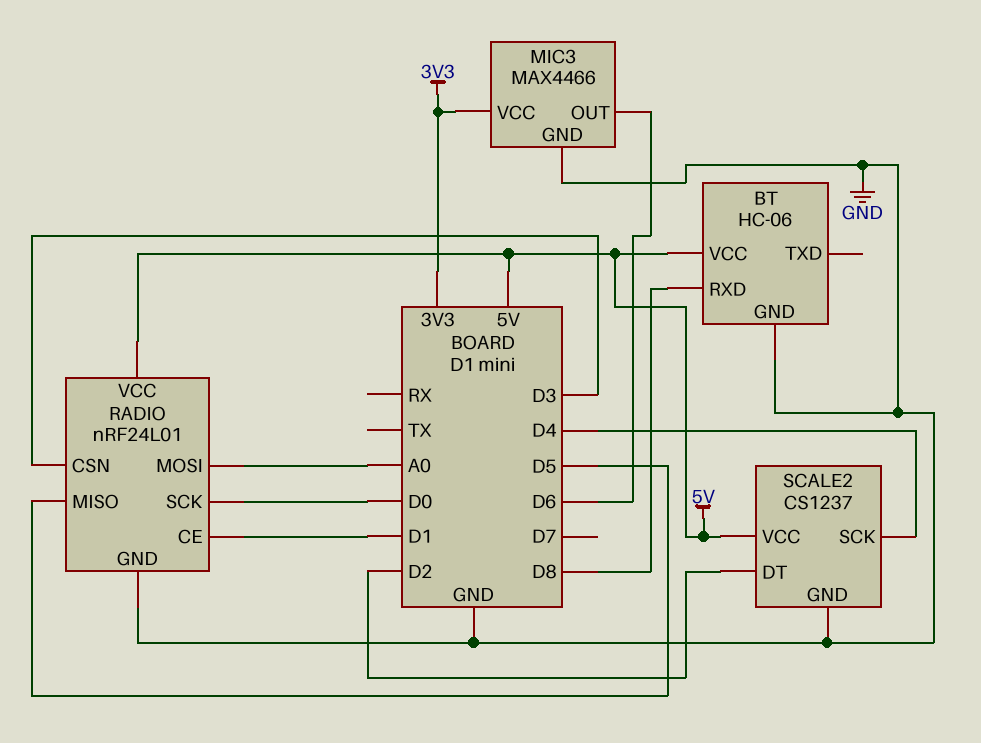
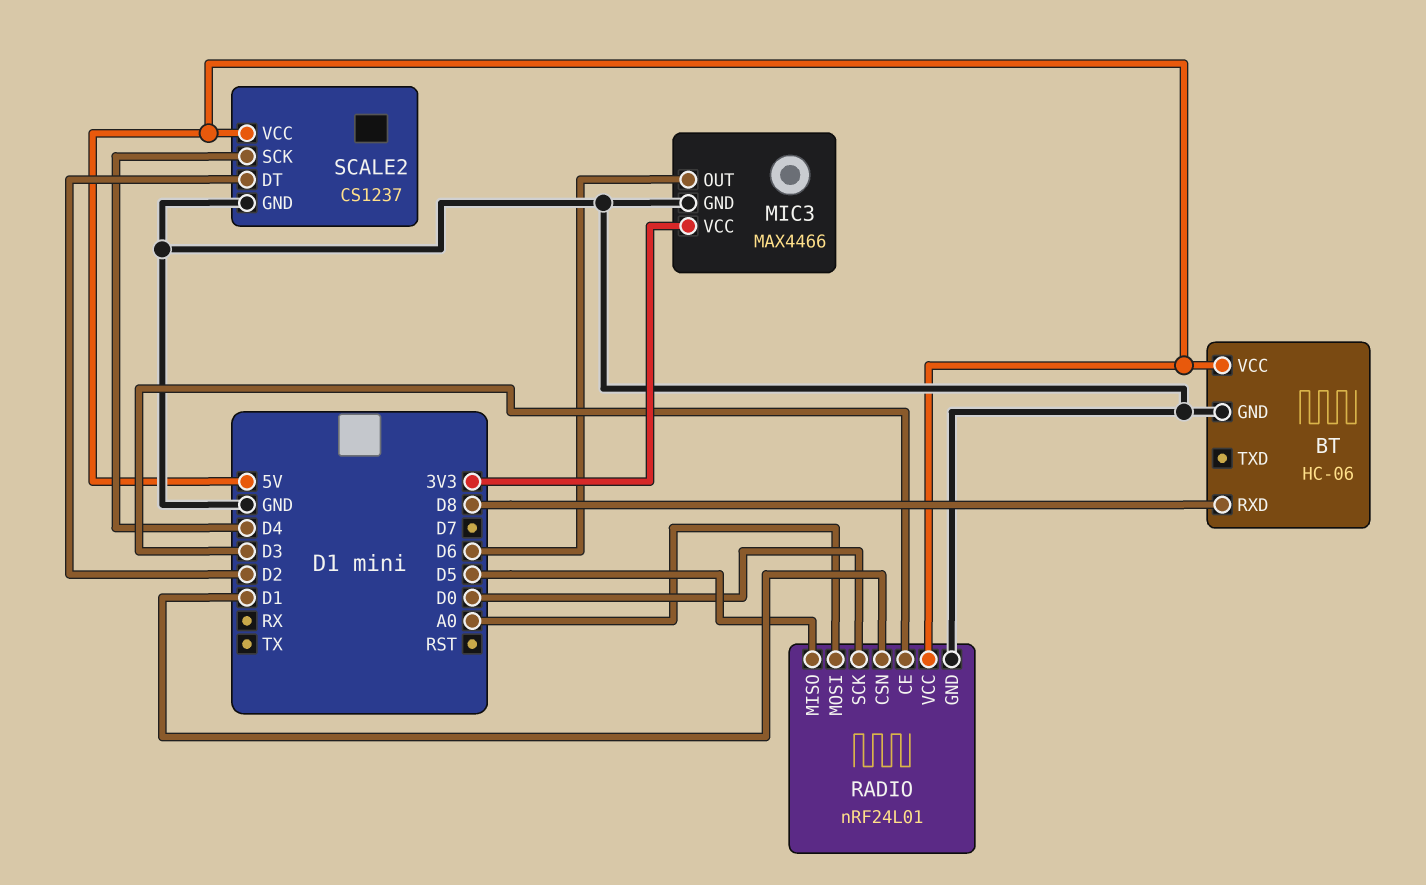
RADIO pin CE: D1 -> D3
RADIO pin CSN: D3 -> D1

